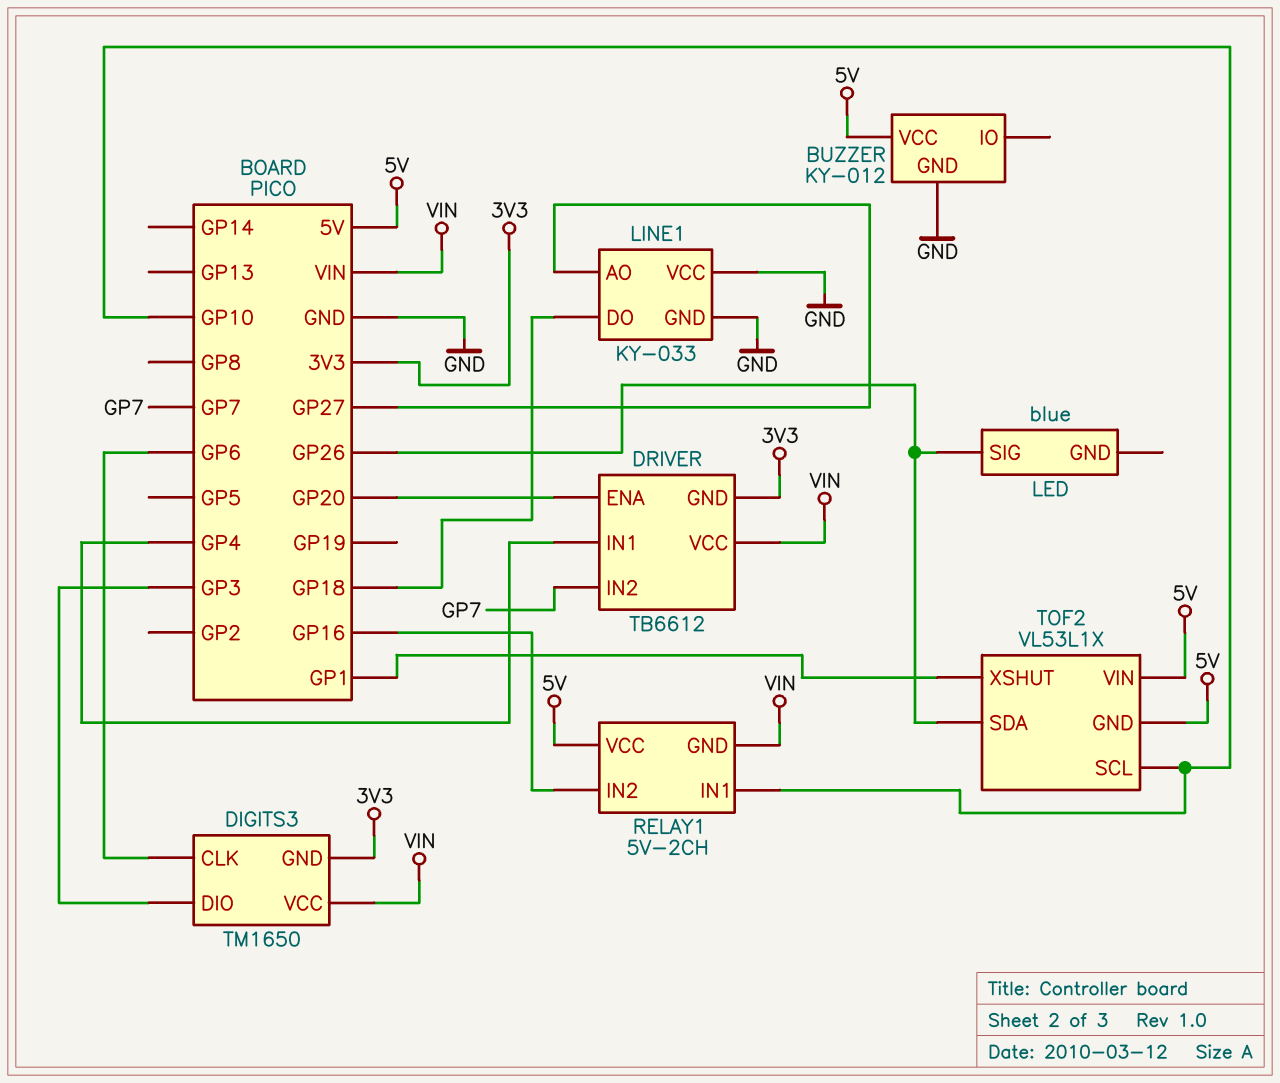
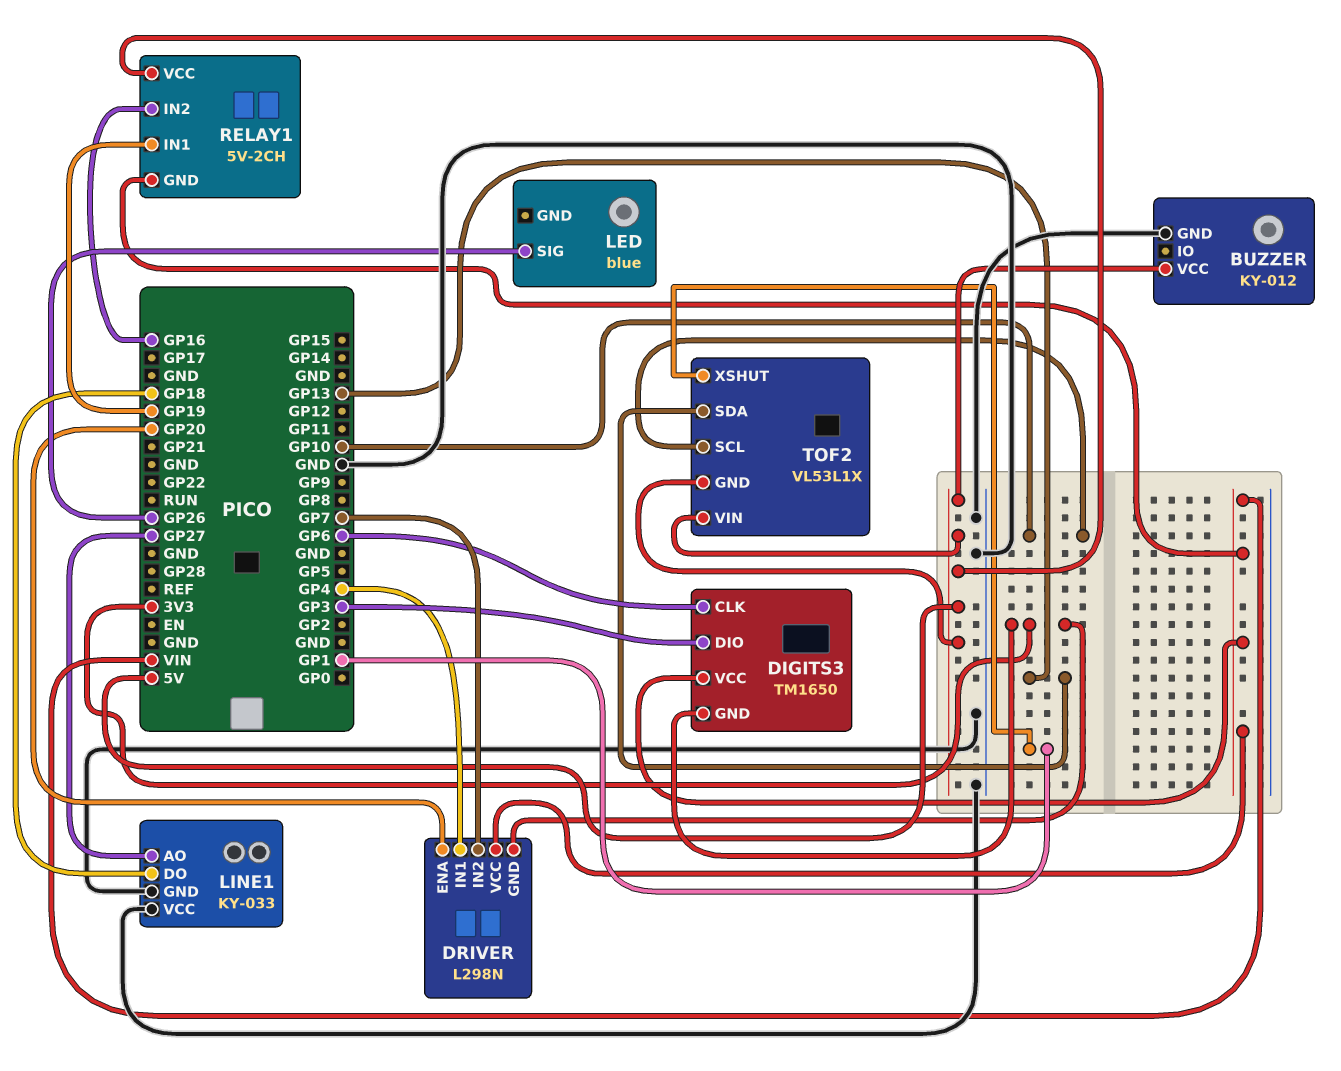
DRIVER: TB6612 -> L298N
RELAY1 pin IN1: GP10 -> GP19
TOF2 pin SDA: GP26 -> GP13

